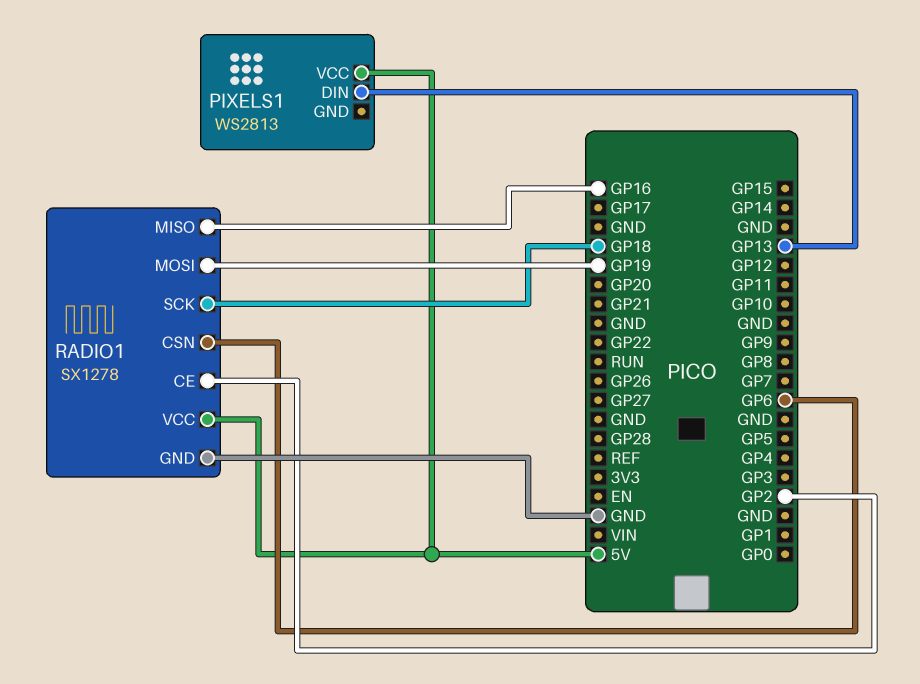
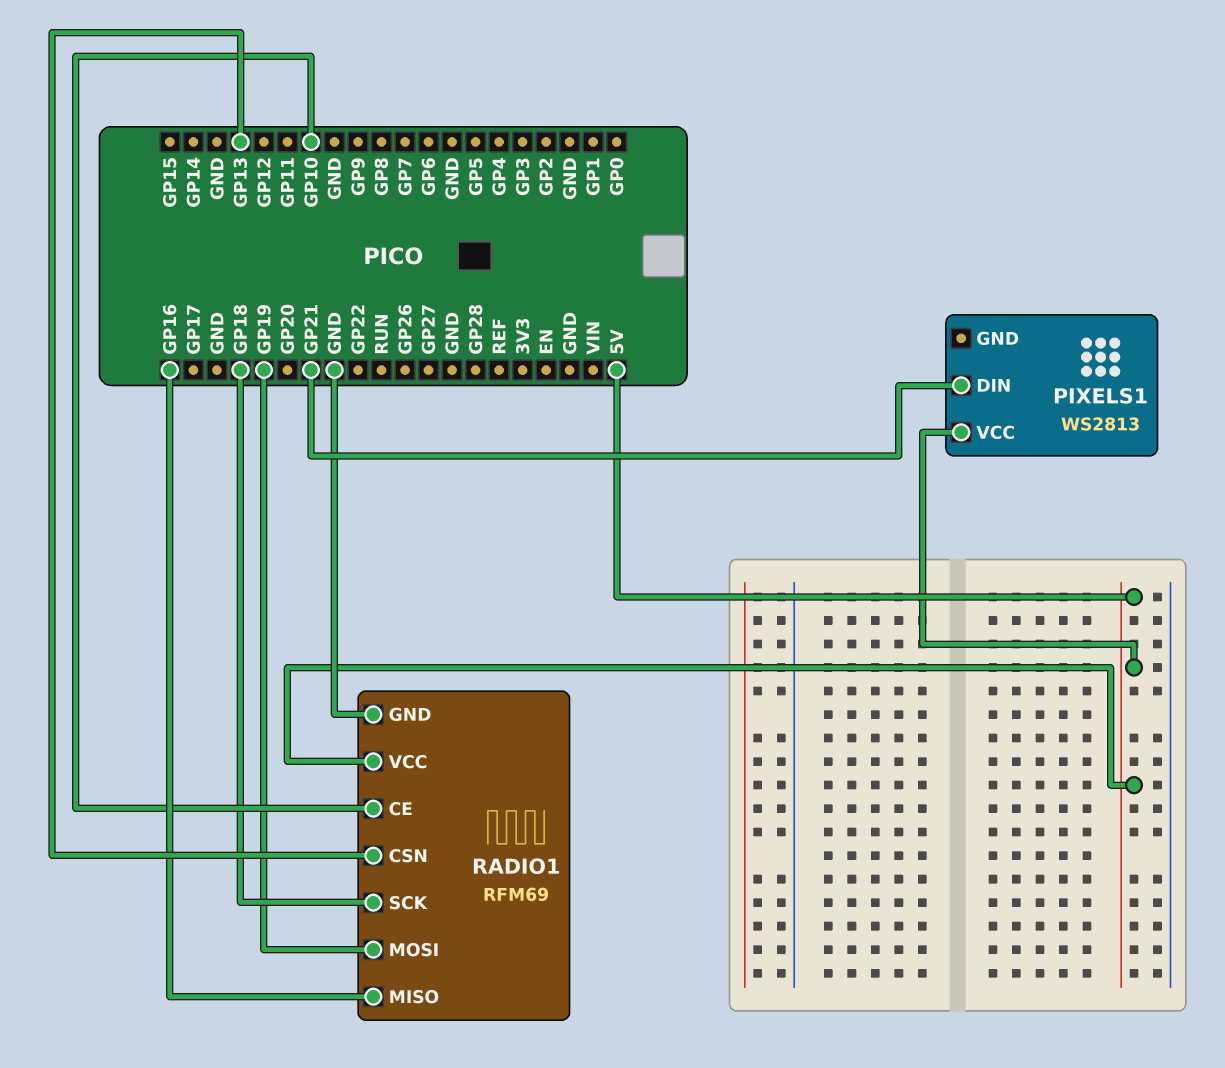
PIXELS1 pin DIN: GP13 -> GP21
RADIO1: SX1278 -> RFM69
RADIO1 pin CE: GP2 -> GP10
RADIO1 pin CSN: GP6 -> GP13

